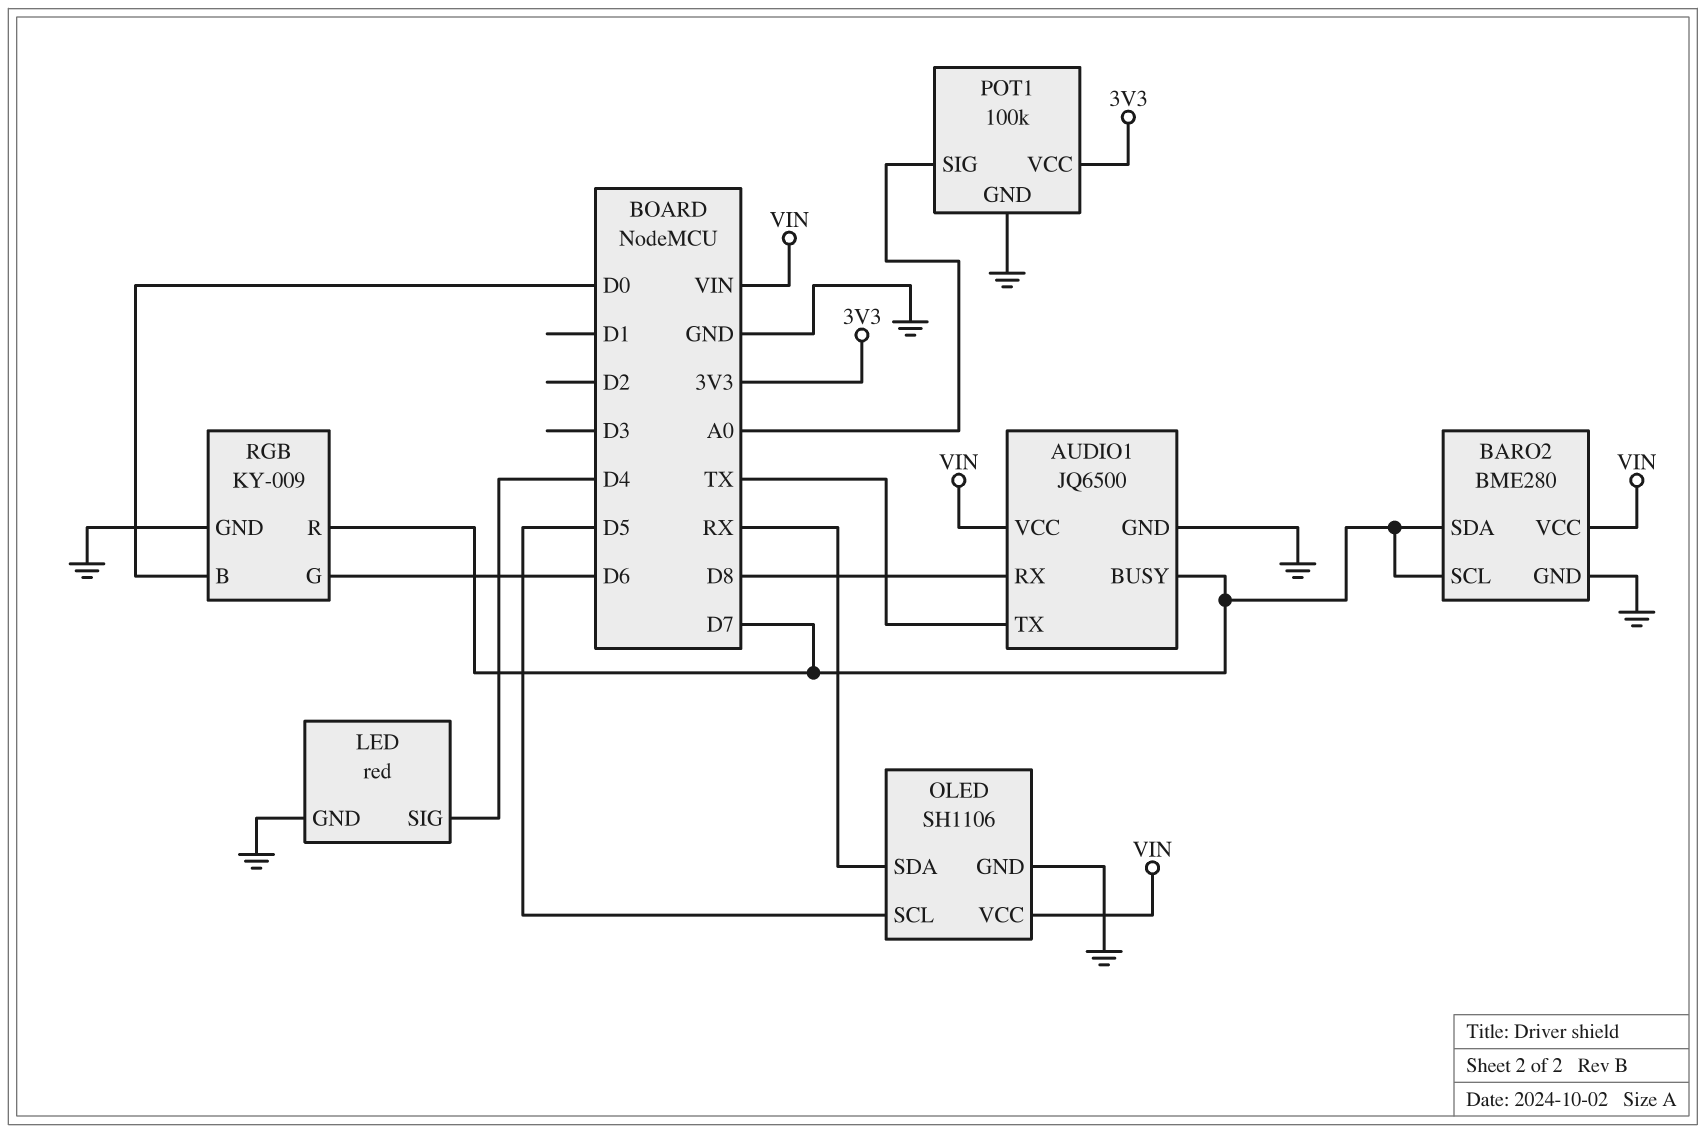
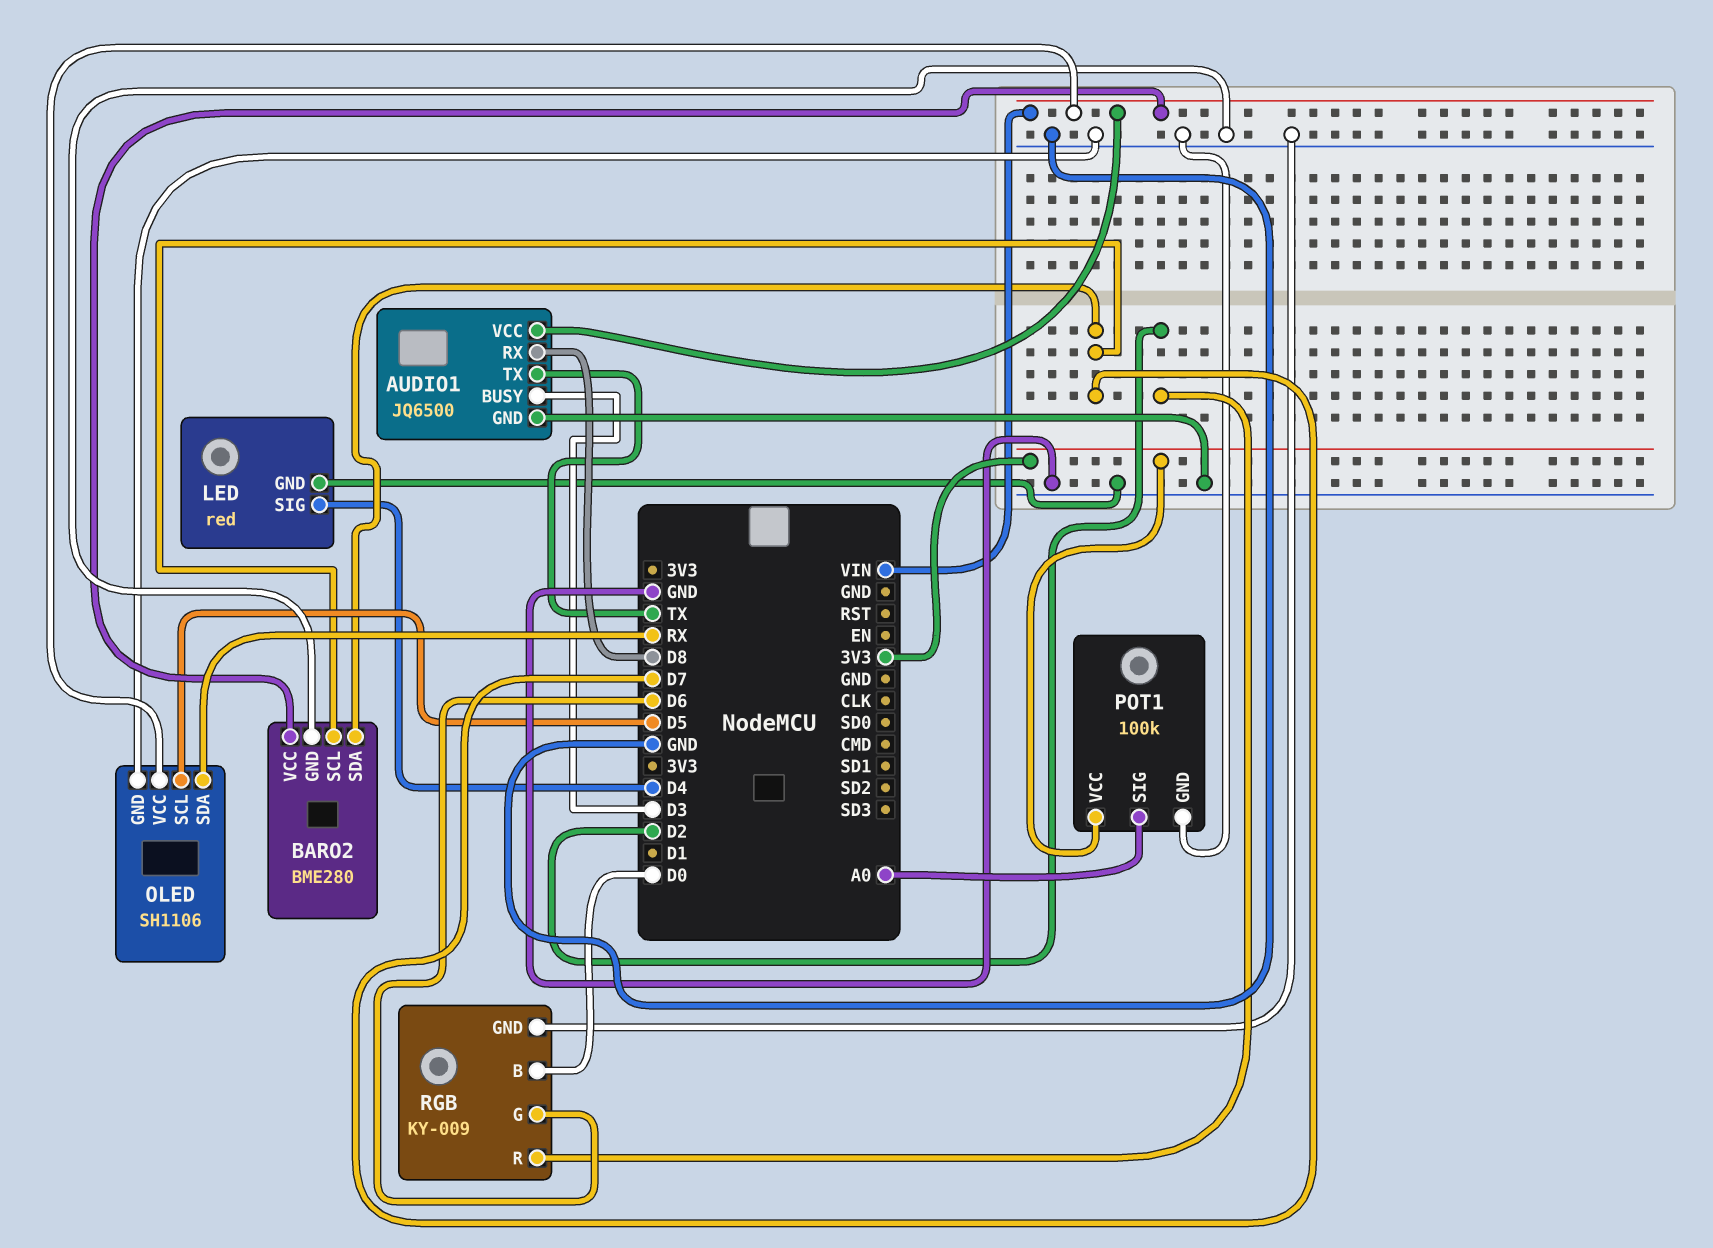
AUDIO1 pin BUSY: D7 -> D3
RGB pin R: D7 -> D2

